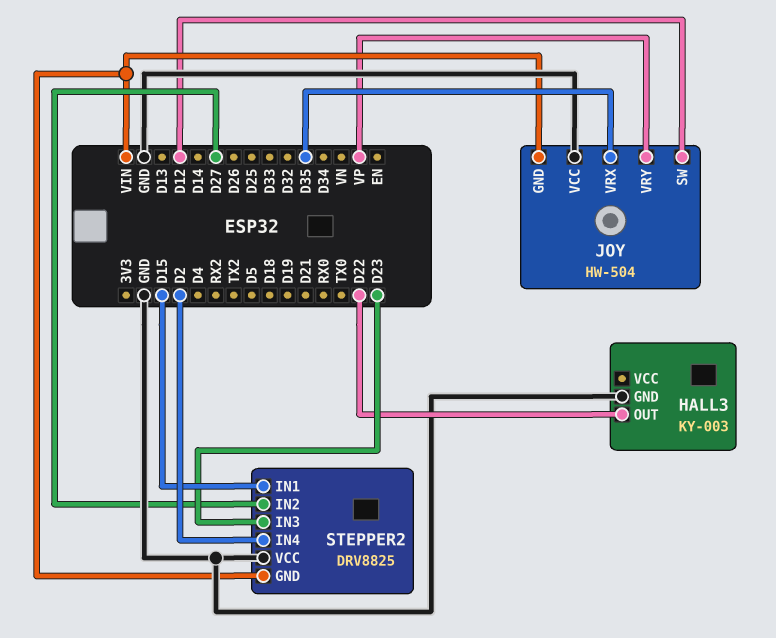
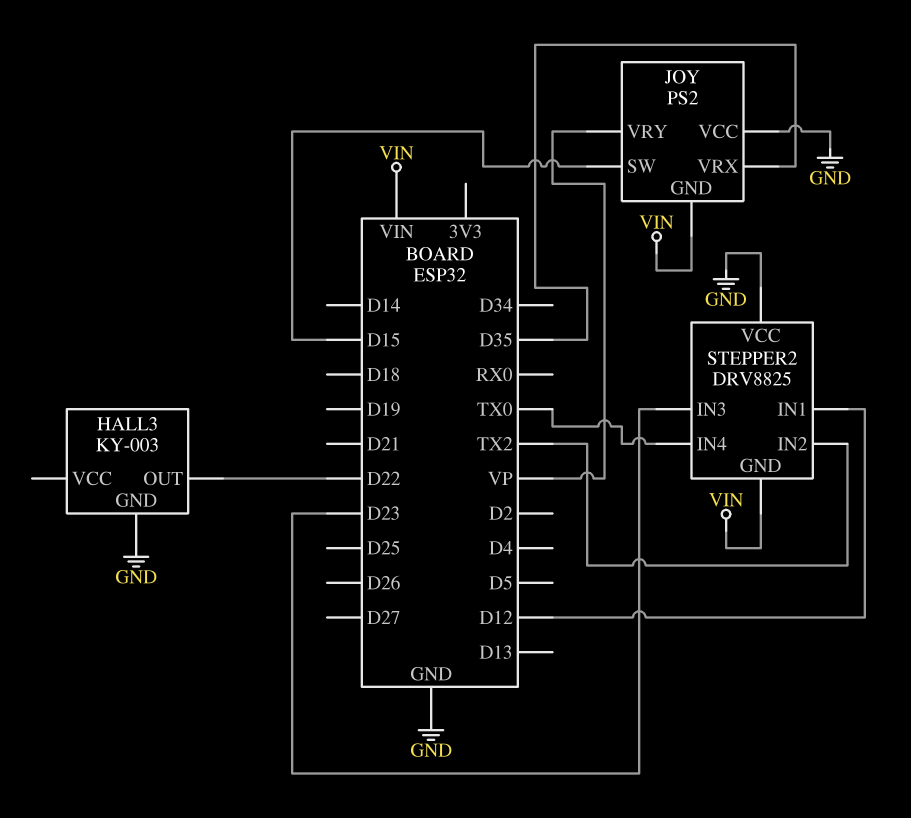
JOY: HW-504 -> PS2
JOY pin SW: D12 -> D15
STEPPER2 pin IN1: D15 -> D12
STEPPER2 pin IN2: D27 -> TX2
STEPPER2 pin IN4: D2 -> TX0

